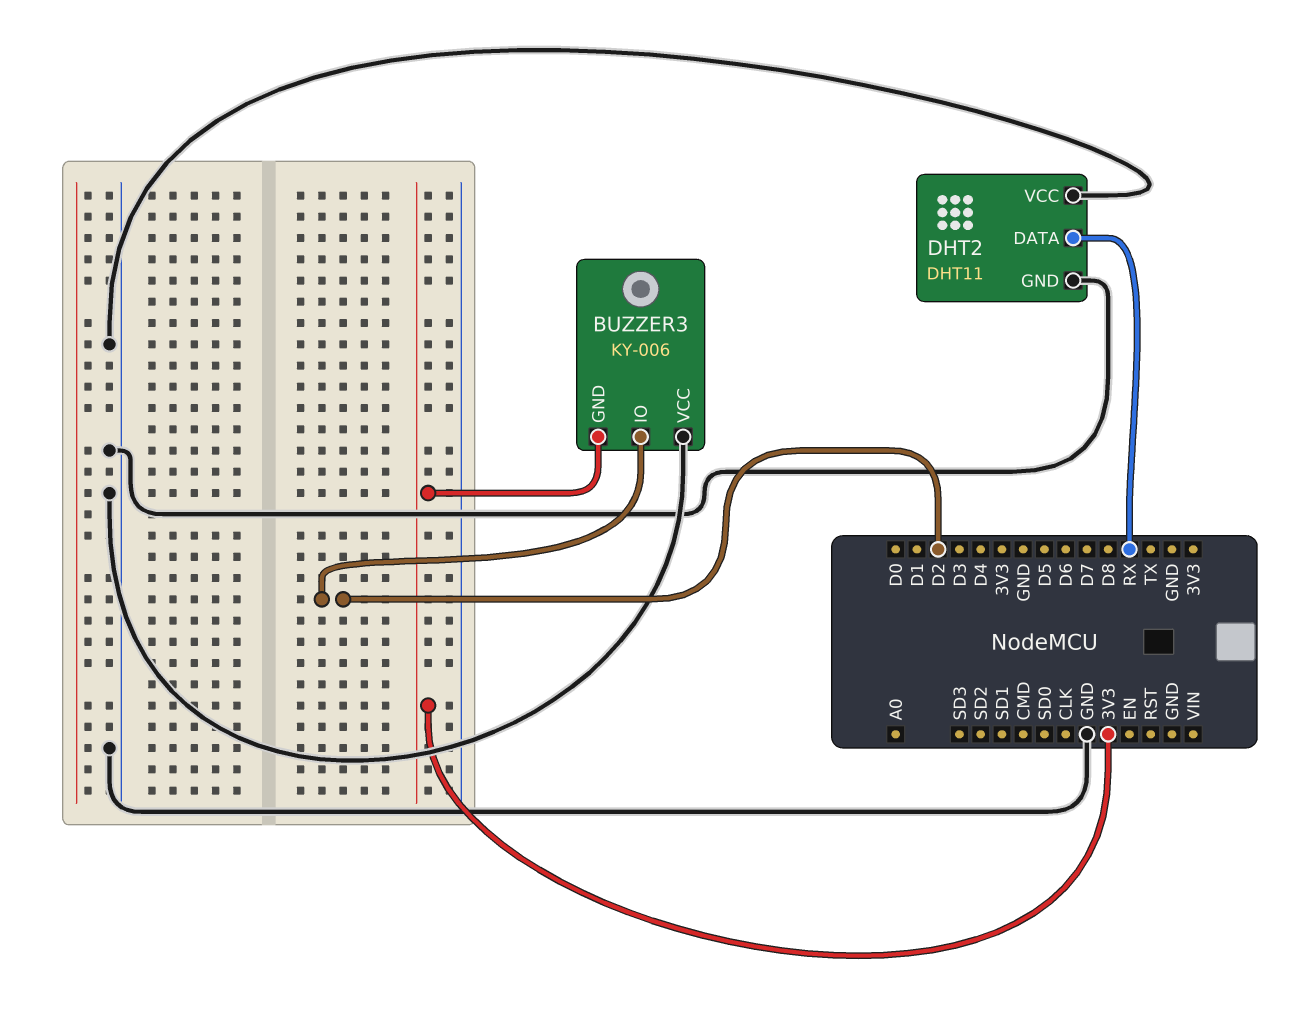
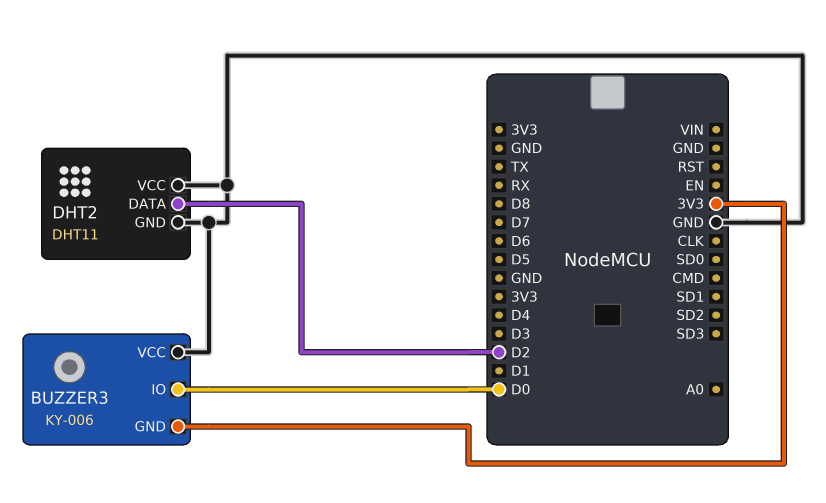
BUZZER3 pin IO: D2 -> D0
DHT2 pin DATA: RX -> D2

